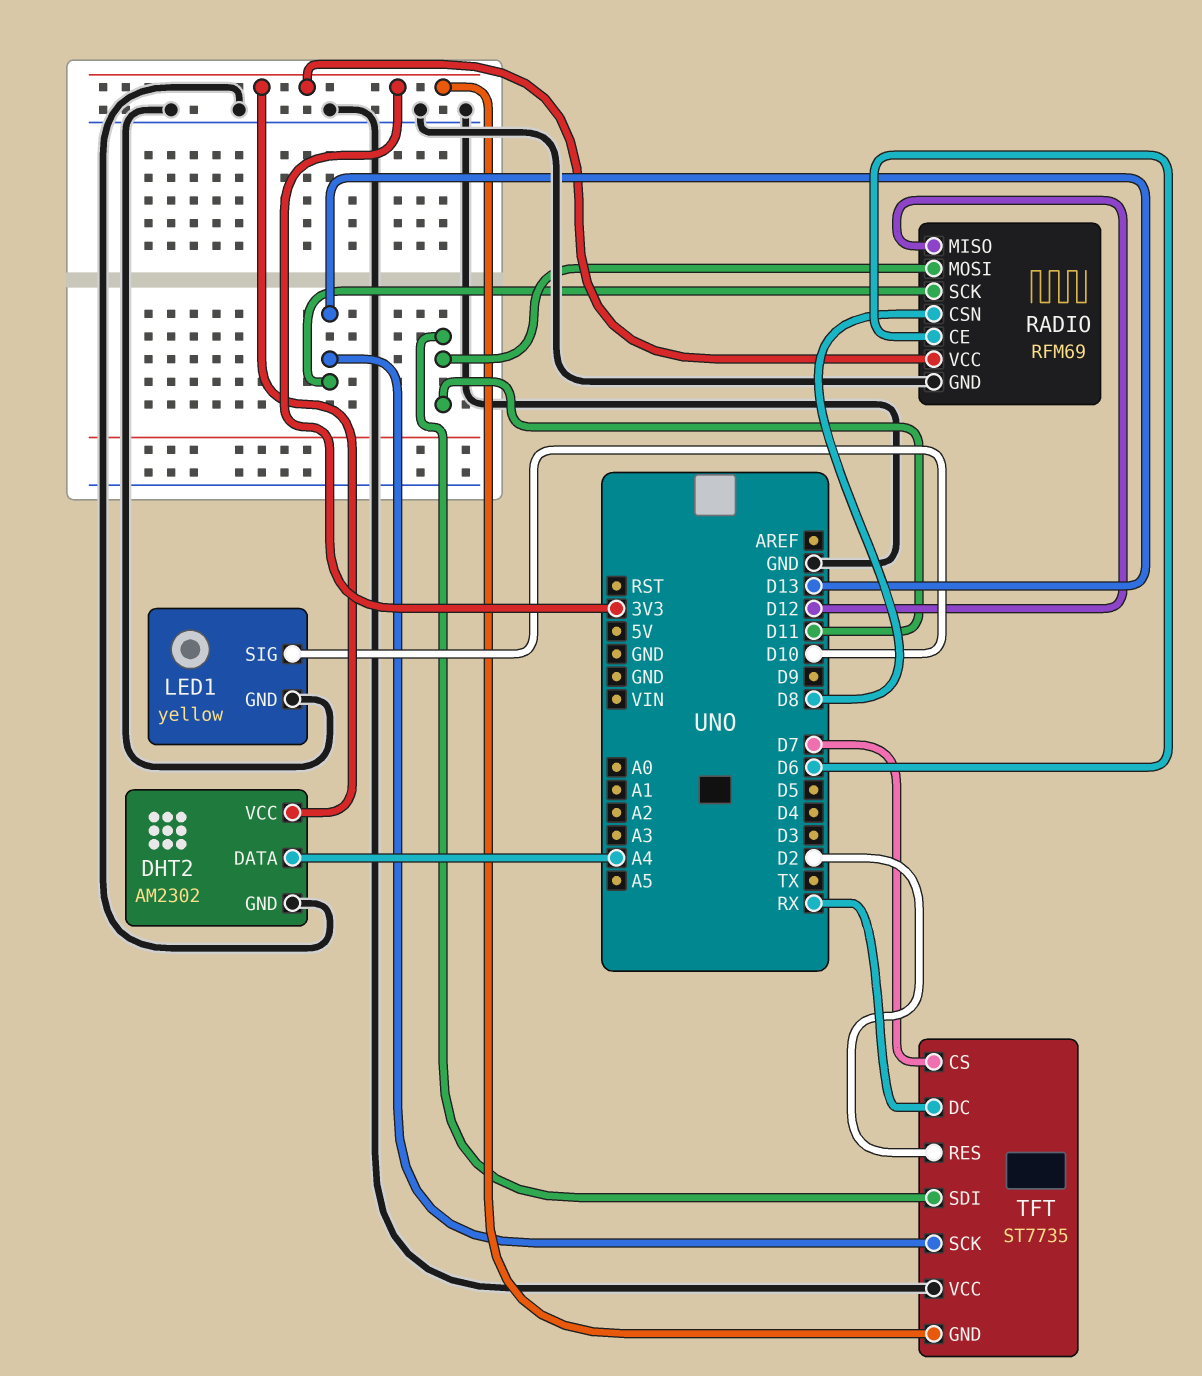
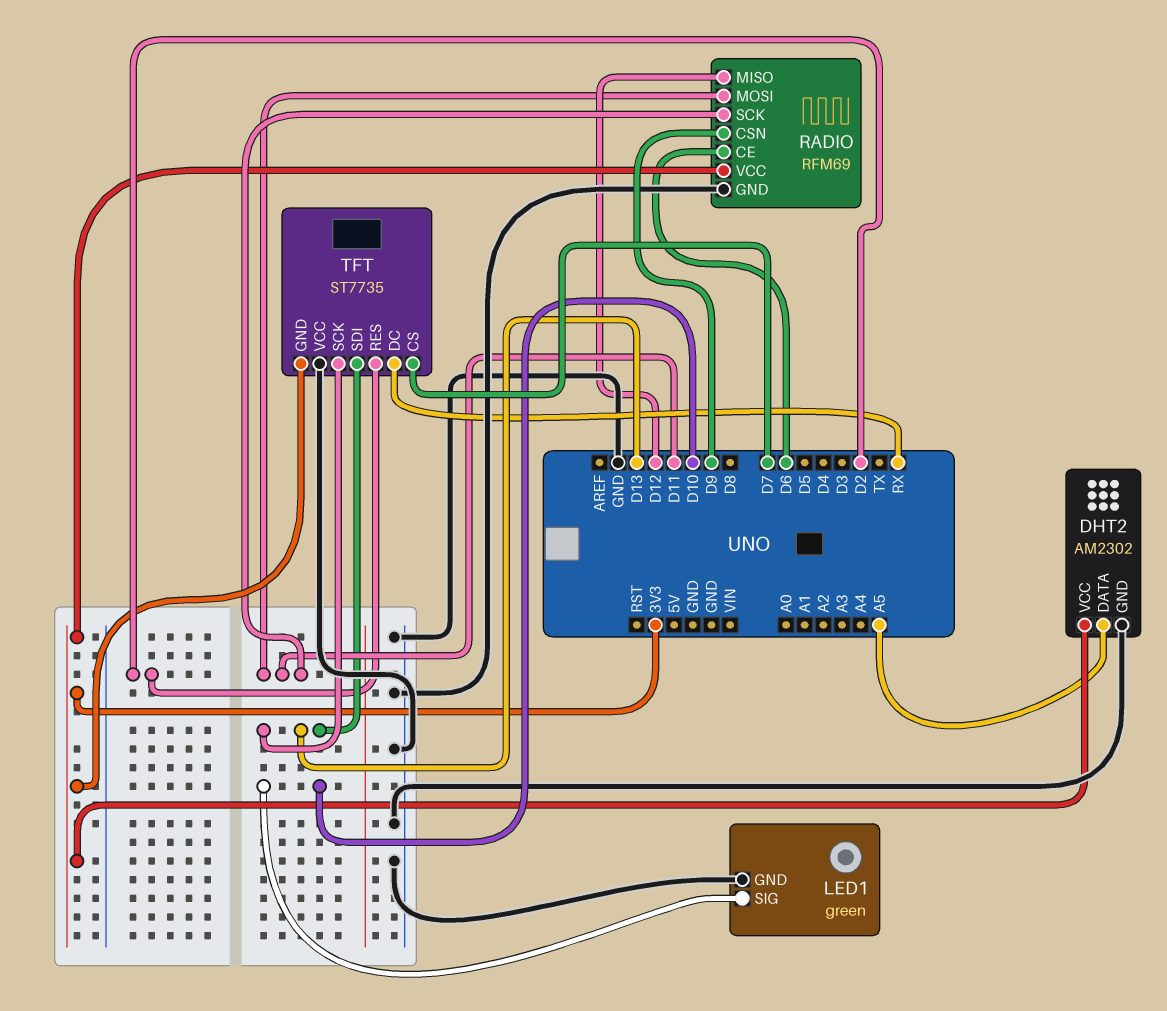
DHT2 pin DATA: A4 -> A5
LED1: yellow -> green
RADIO pin CSN: D8 -> D9
RADIO pin SCK: D13 -> D11
TFT pin SDI: D11 -> D13

